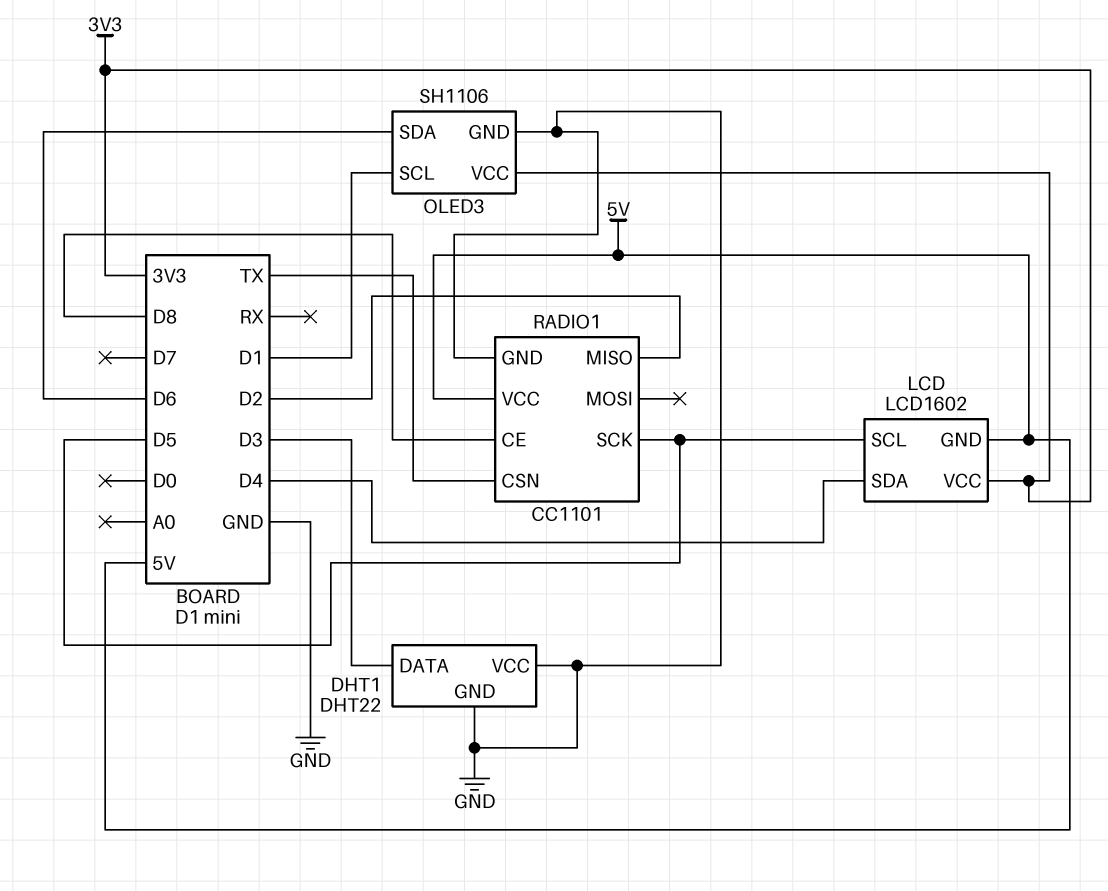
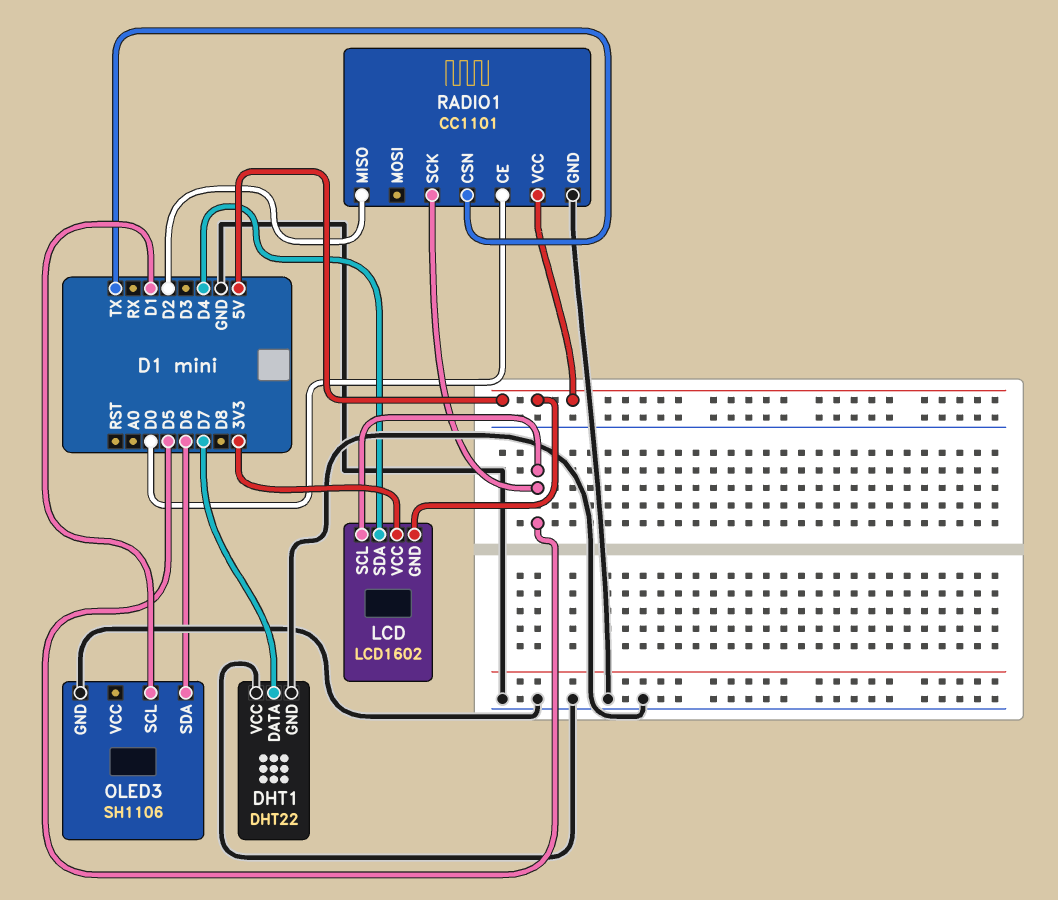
DHT1 pin DATA: D3 -> D7
OLED3 pin VCC: 3V3 -> none
RADIO1 pin CE: D8 -> D0

